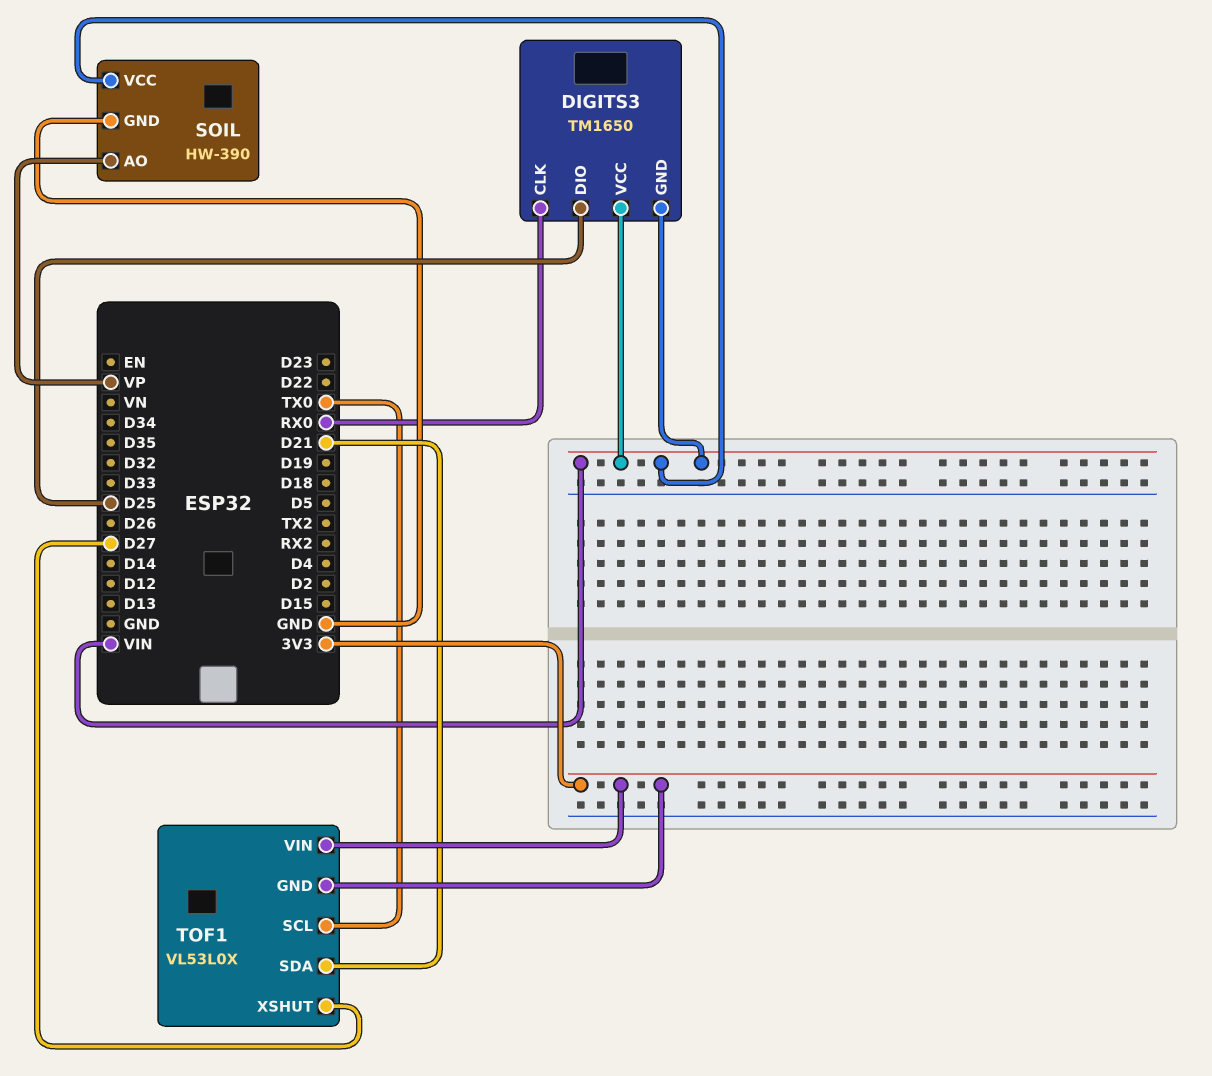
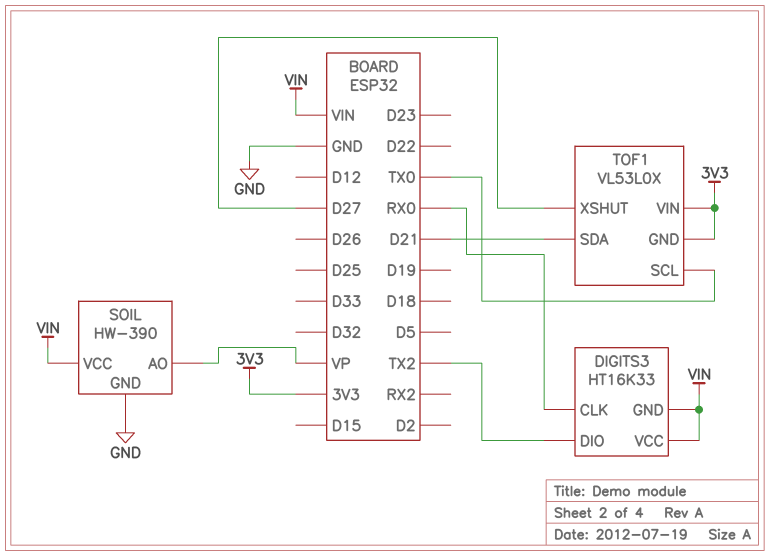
DIGITS3: TM1650 -> HT16K33
DIGITS3 pin DIO: D25 -> TX2

